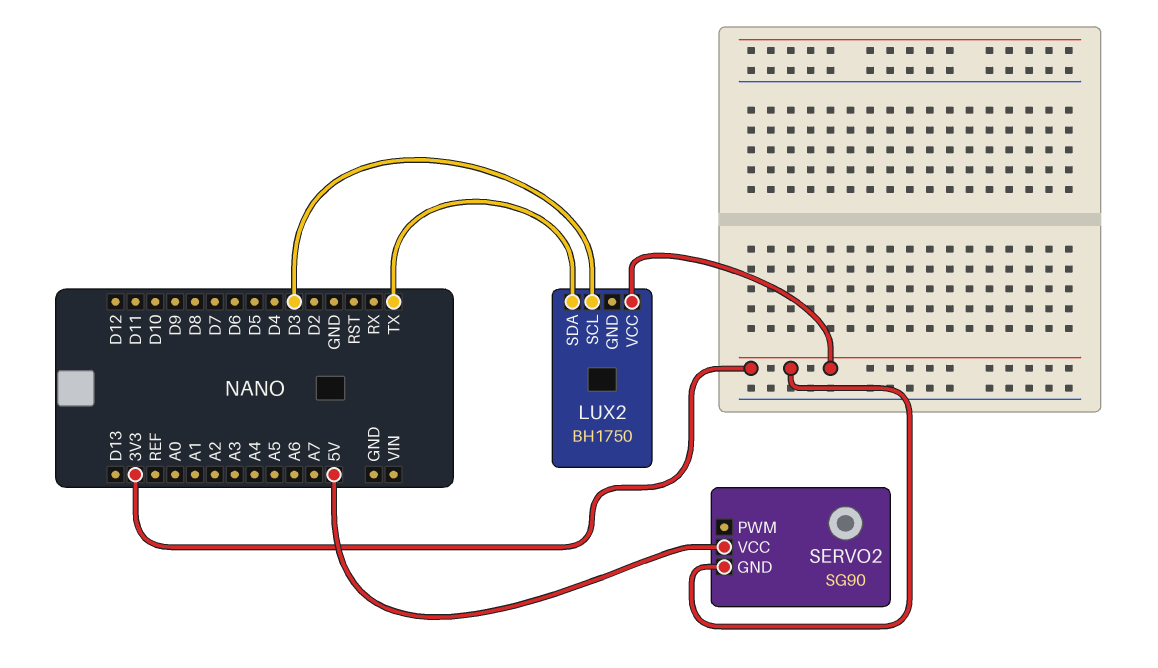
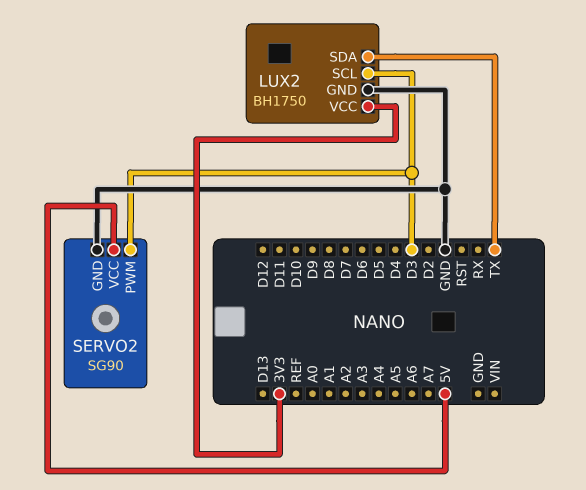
LUX2 pin GND: none -> GND
SERVO2 pin GND: 3V3 -> GND
SERVO2 pin PWM: none -> D3

